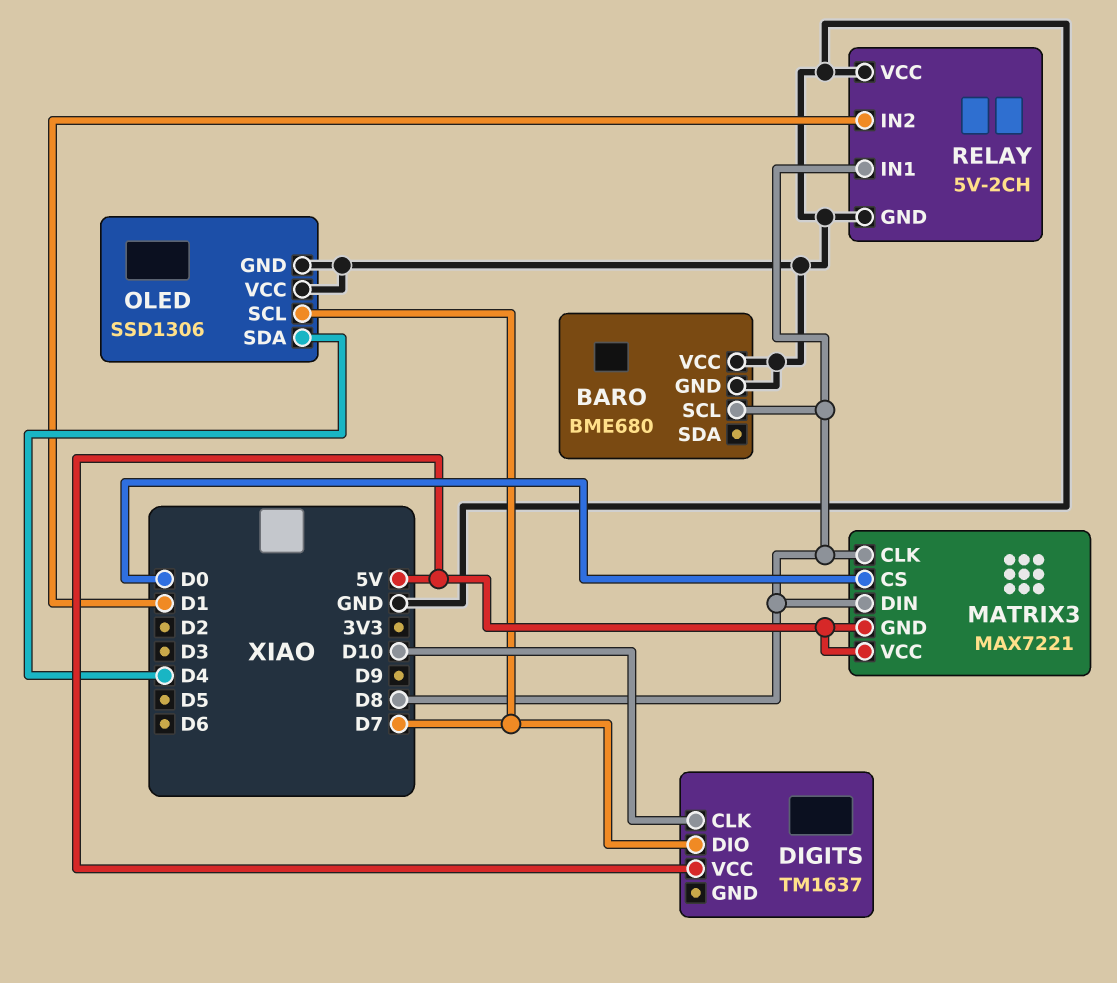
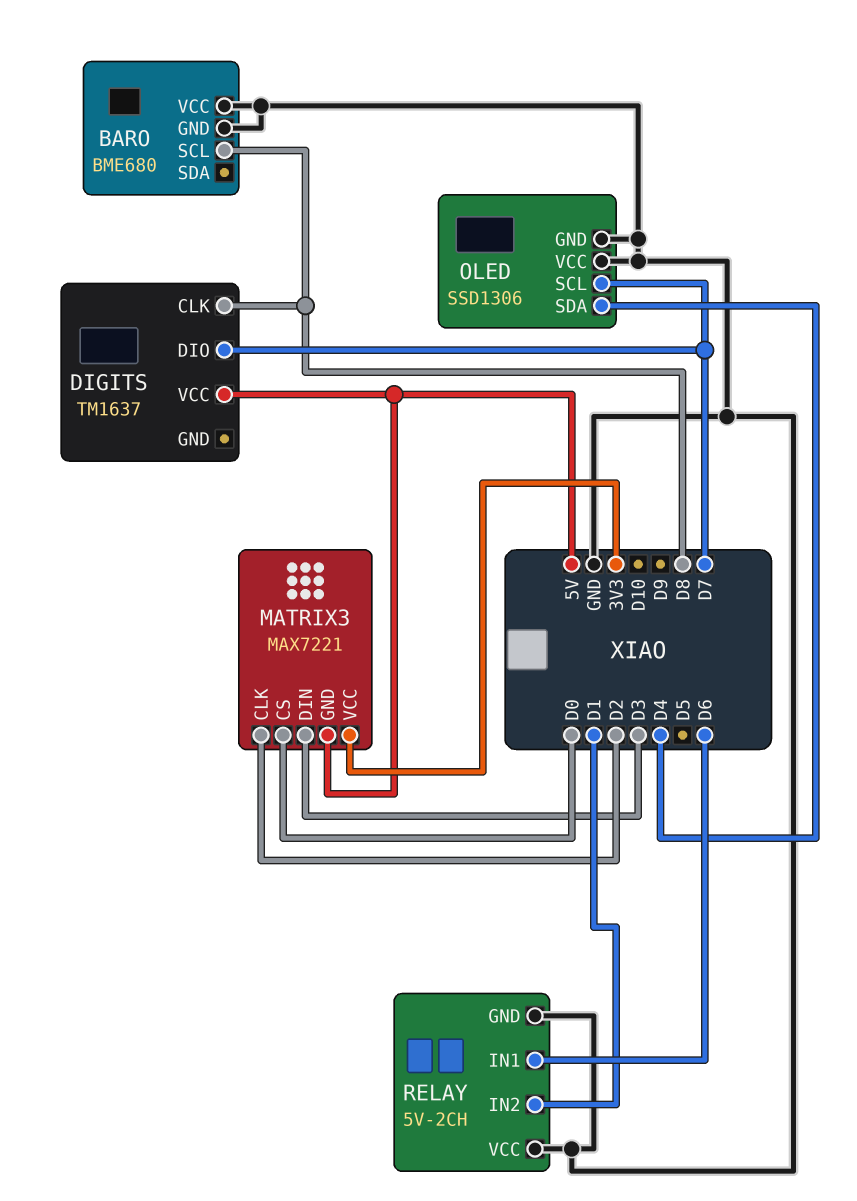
DIGITS pin CLK: D10 -> D8
MATRIX3 pin CLK: D8 -> D2
MATRIX3 pin DIN: D8 -> D3
MATRIX3 pin VCC: 5V -> 3V3
RELAY pin IN1: D8 -> D6

